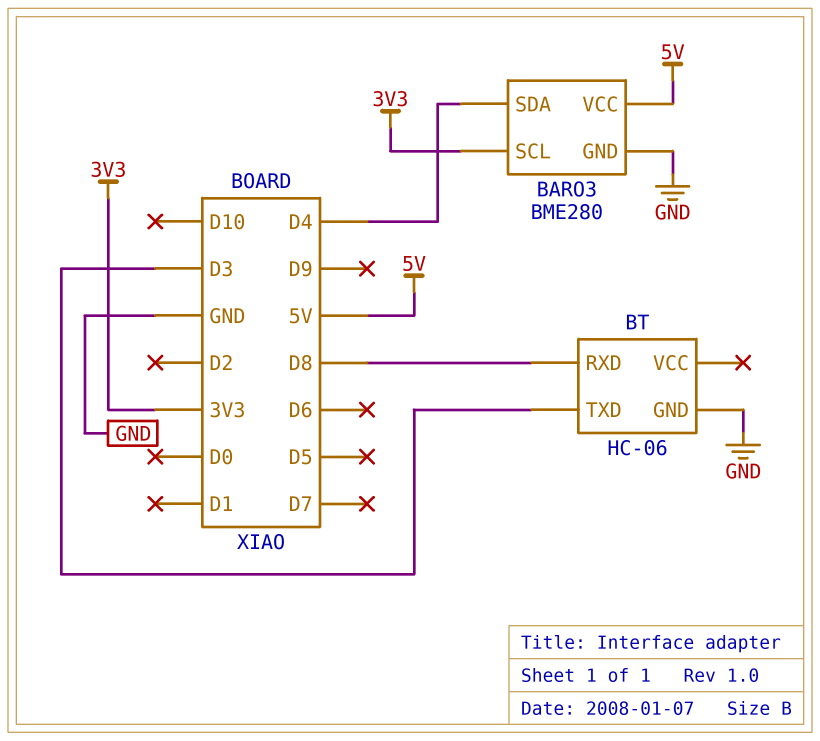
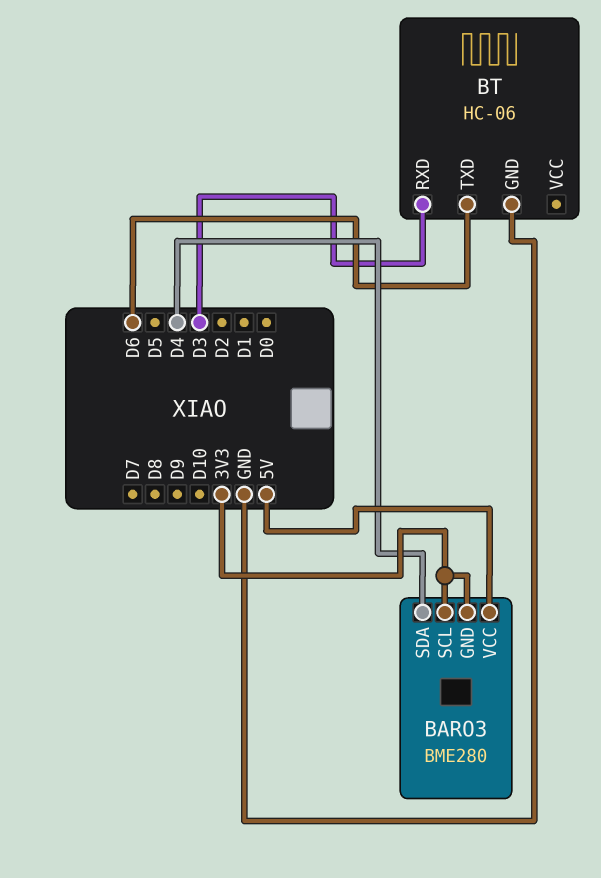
BARO3 pin GND: GND -> 3V3
BT pin RXD: D8 -> D3
BT pin TXD: D3 -> D6

